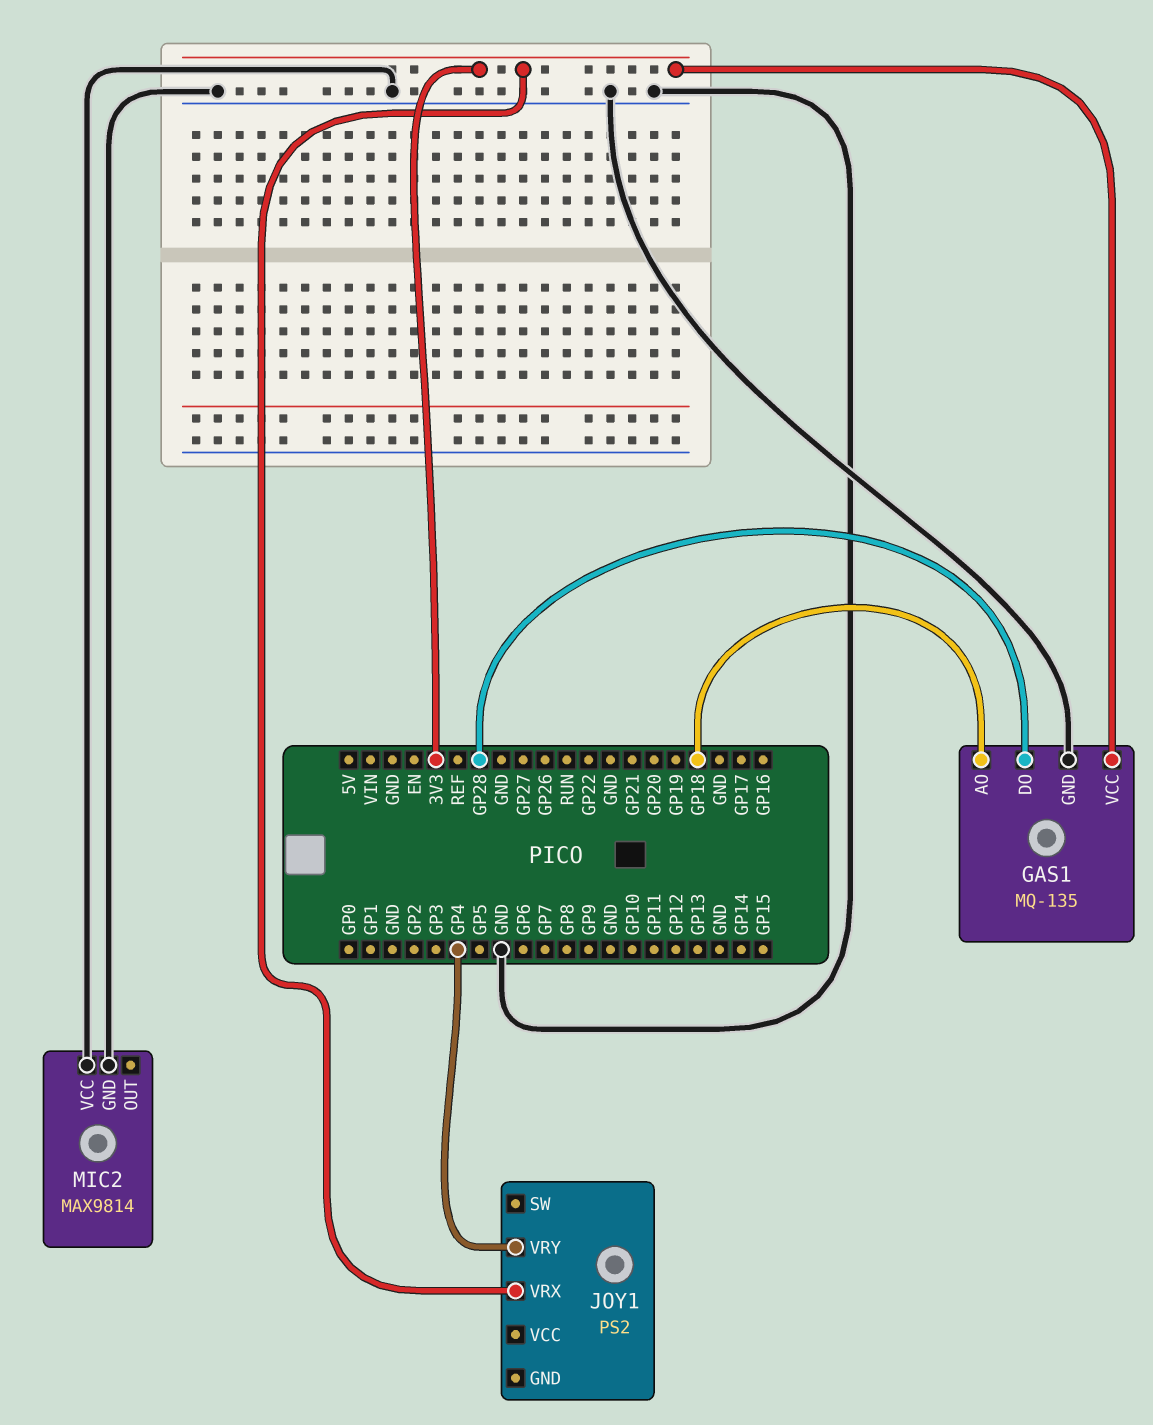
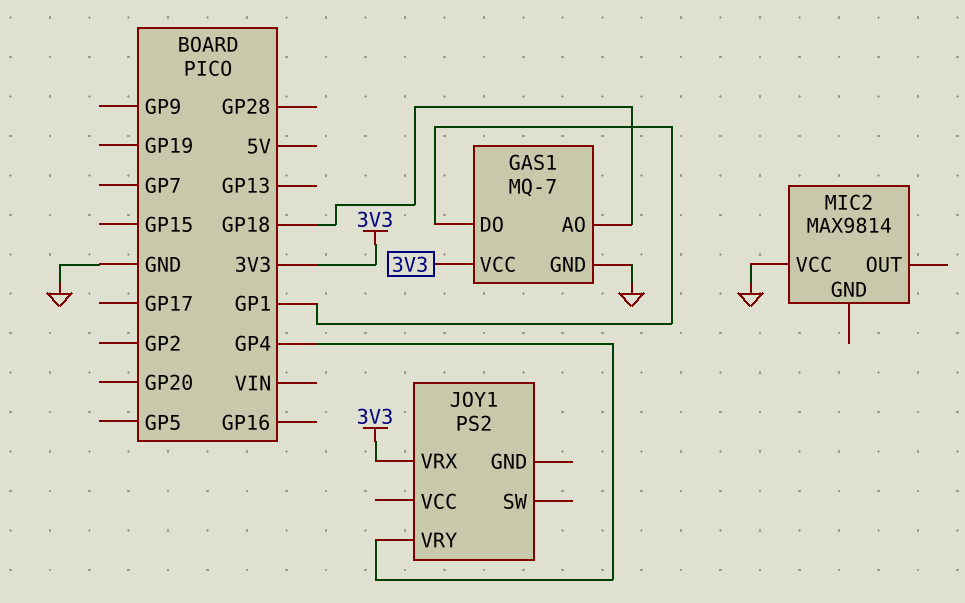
GAS1: MQ-135 -> MQ-7
GAS1 pin DO: GP28 -> GP1
MIC2 pin GND: GND -> none

